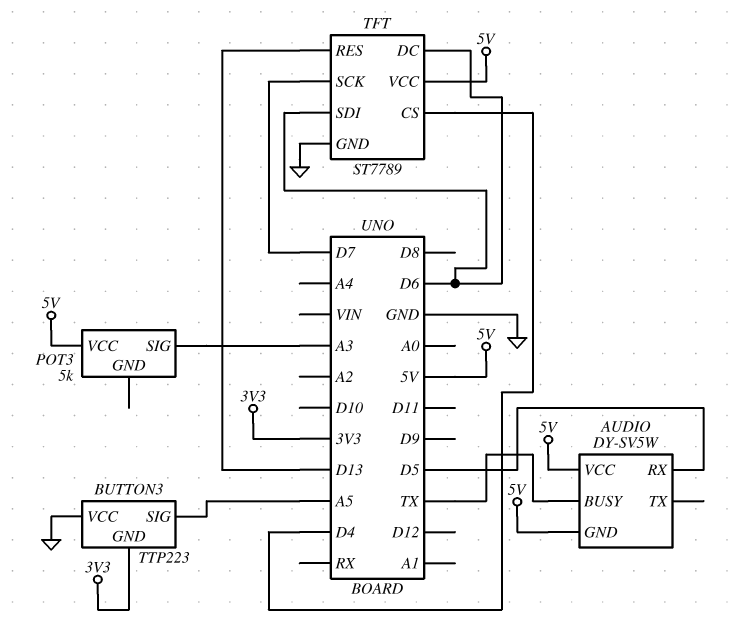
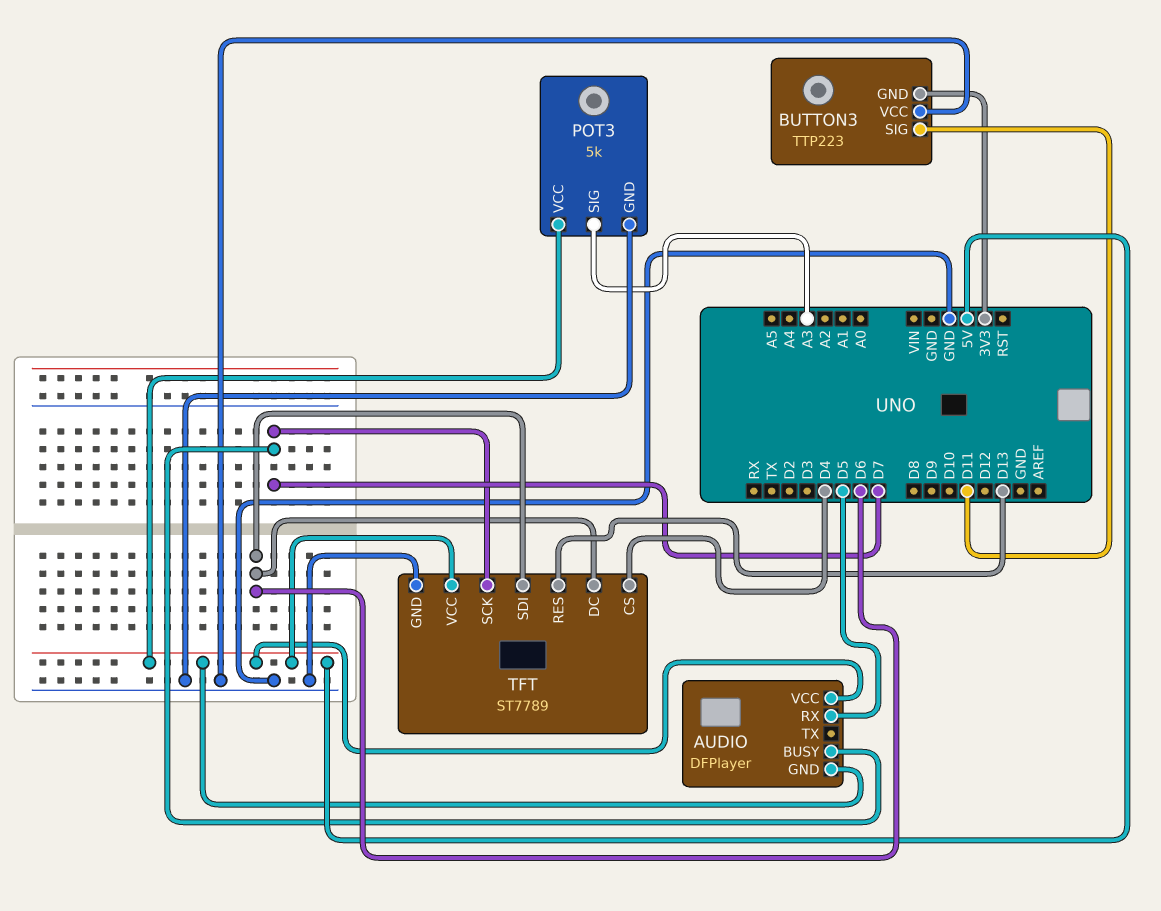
AUDIO: DY-SV5W -> DFPlayer
AUDIO pin BUSY: TX -> D7
BUTTON3 pin SIG: A5 -> D11
POT3 pin GND: none -> GND

